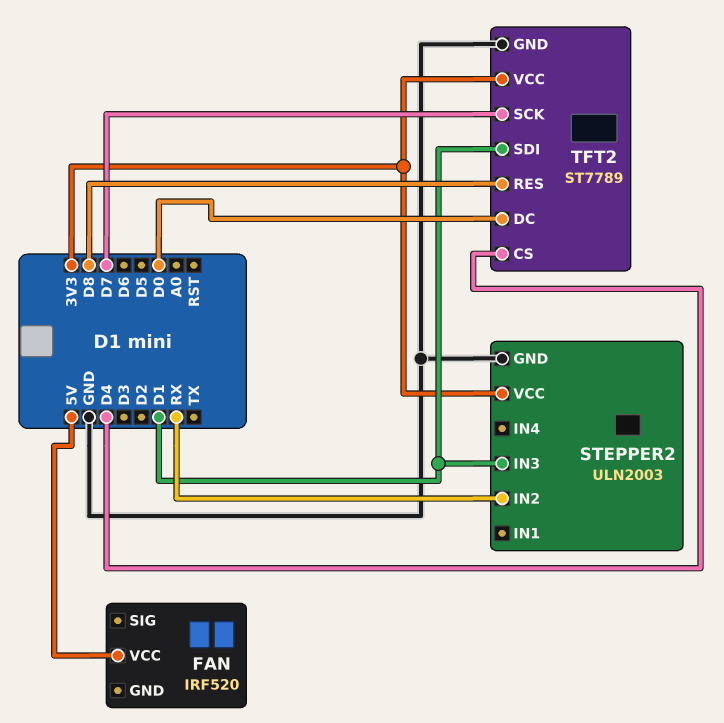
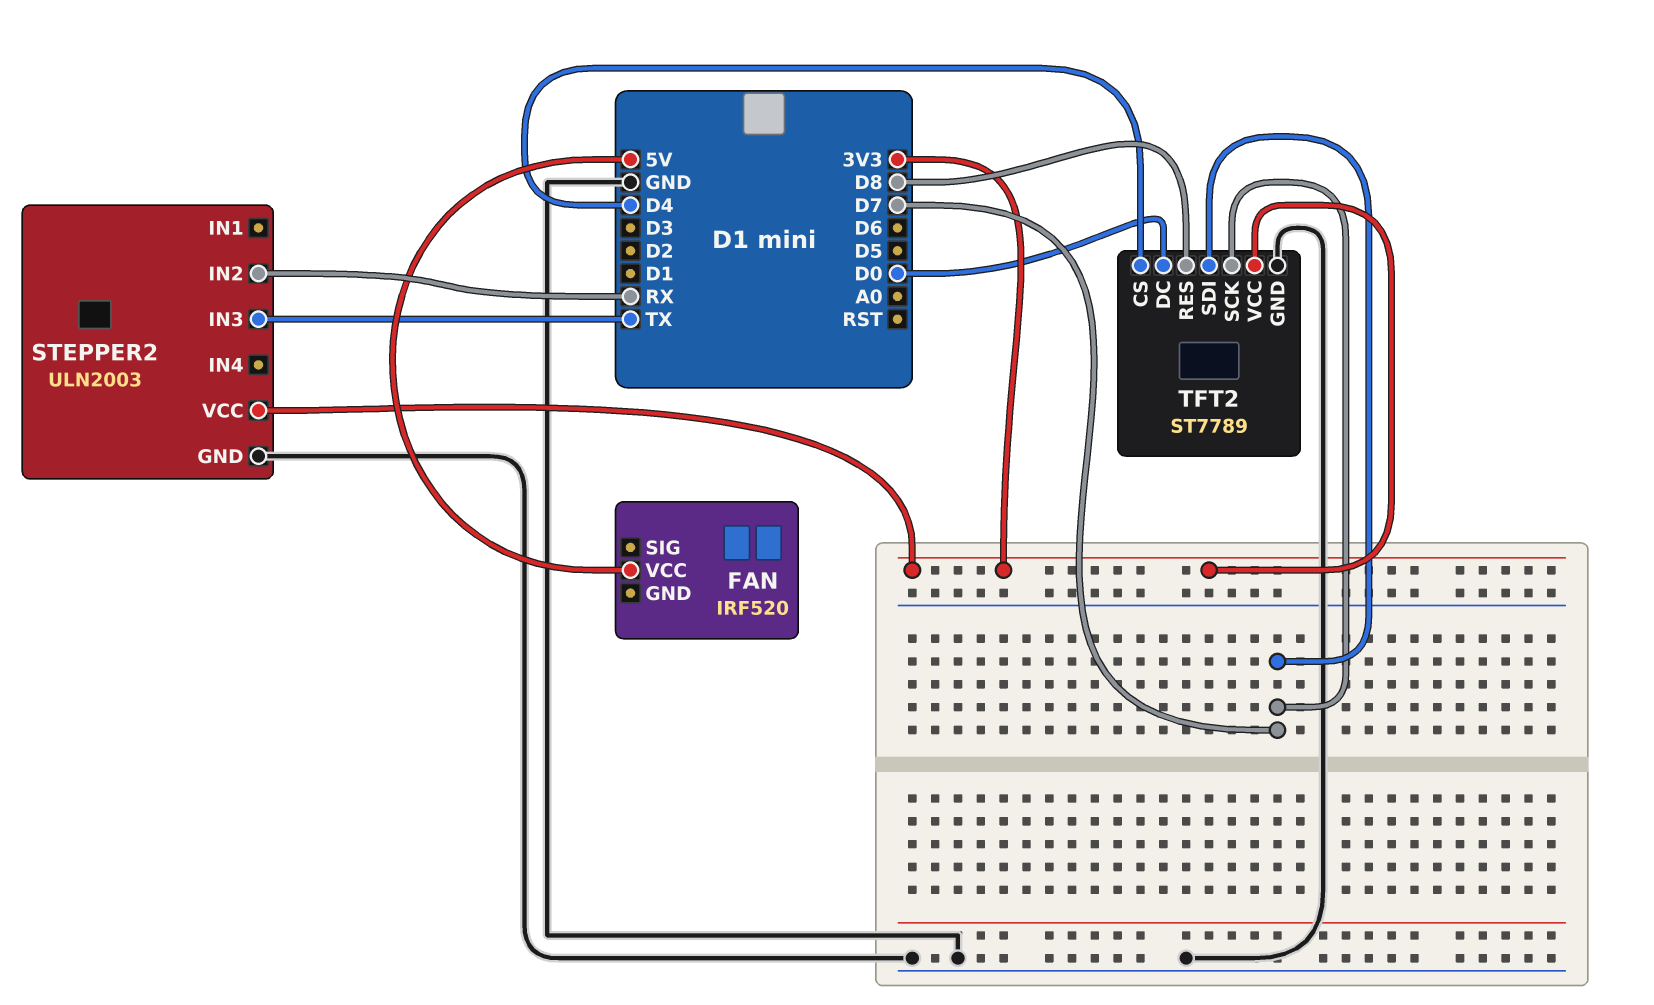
STEPPER2 pin IN3: D1 -> TX
TFT2 pin SDI: D1 -> D7

